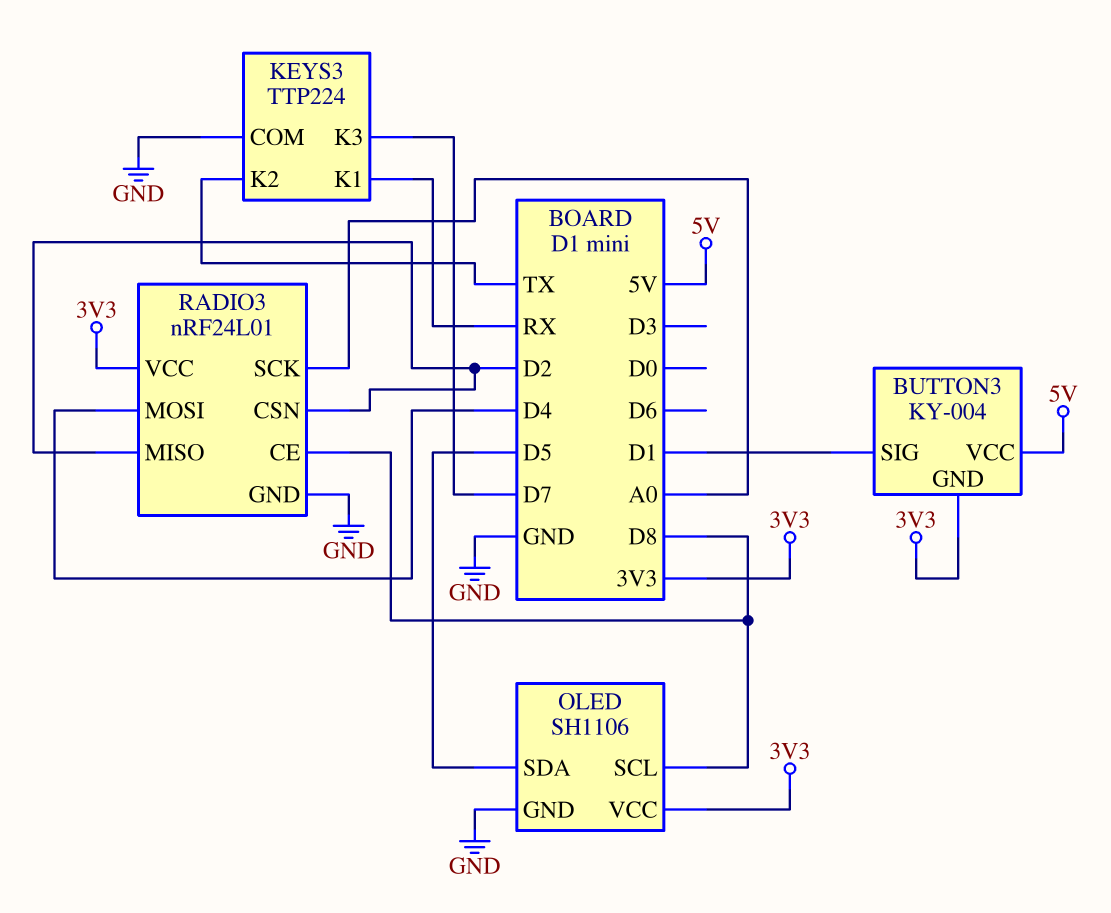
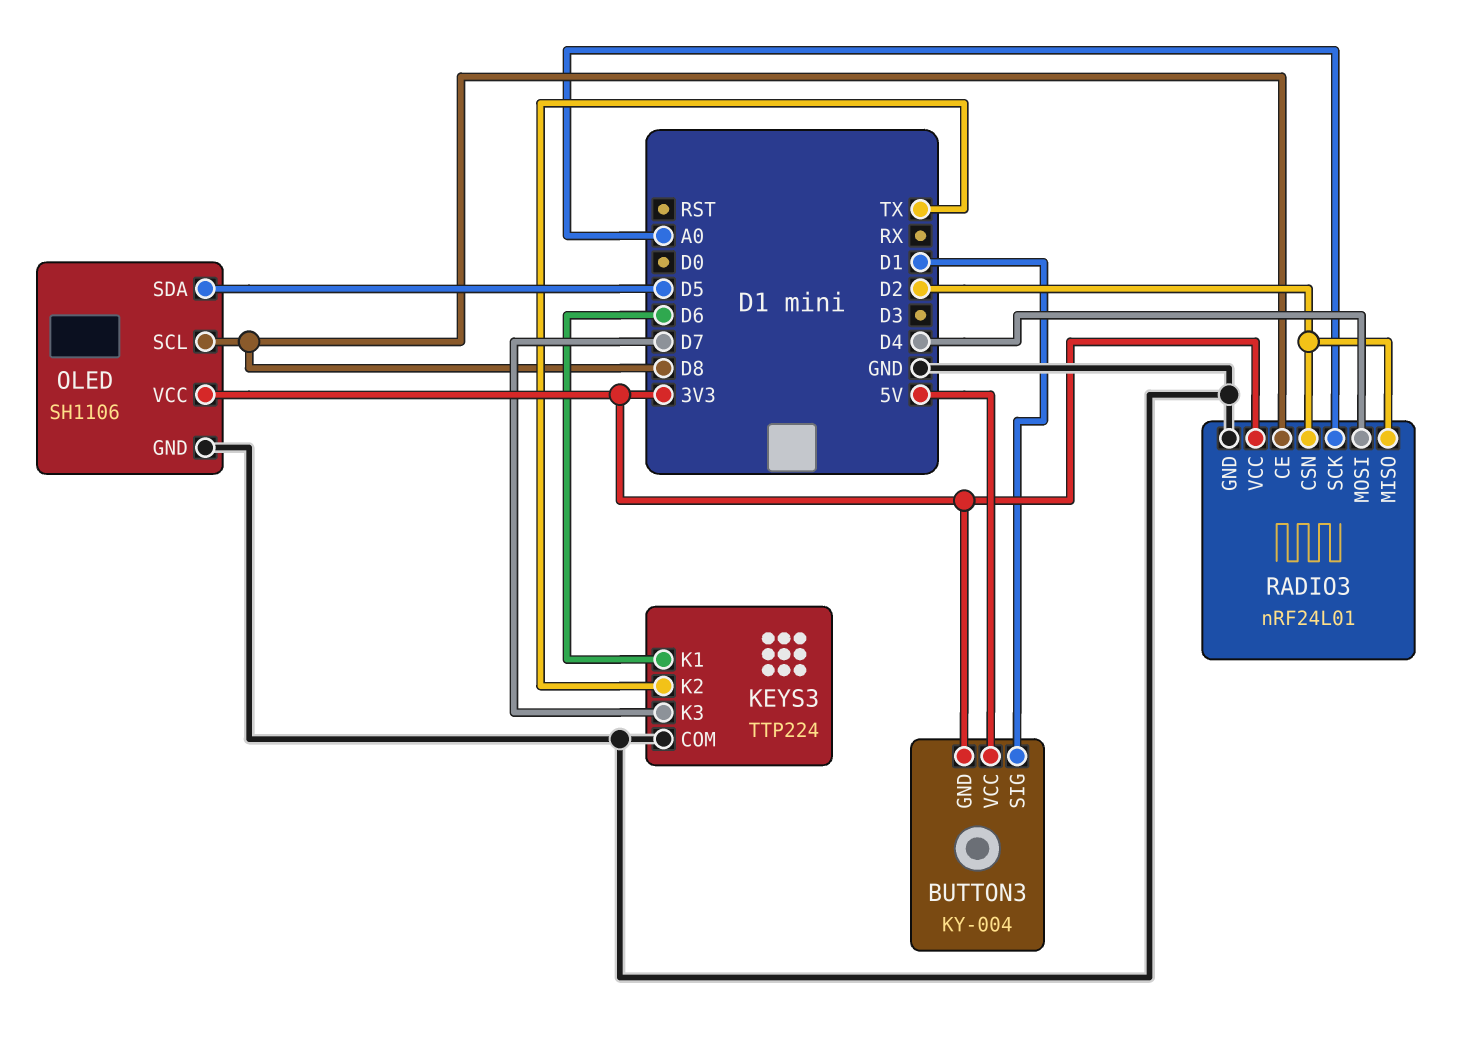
KEYS3 pin K1: RX -> D6

